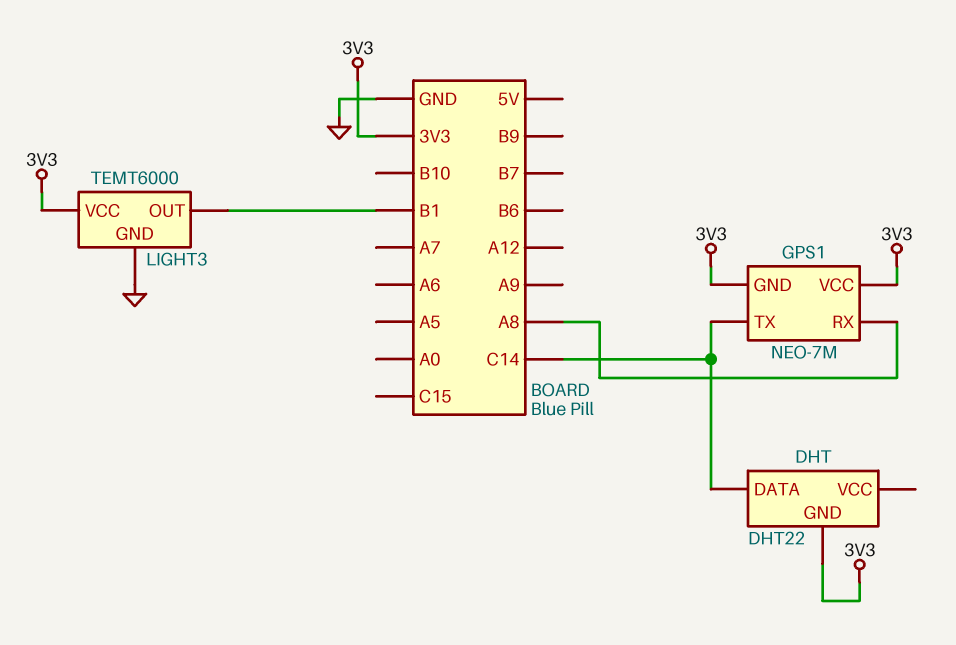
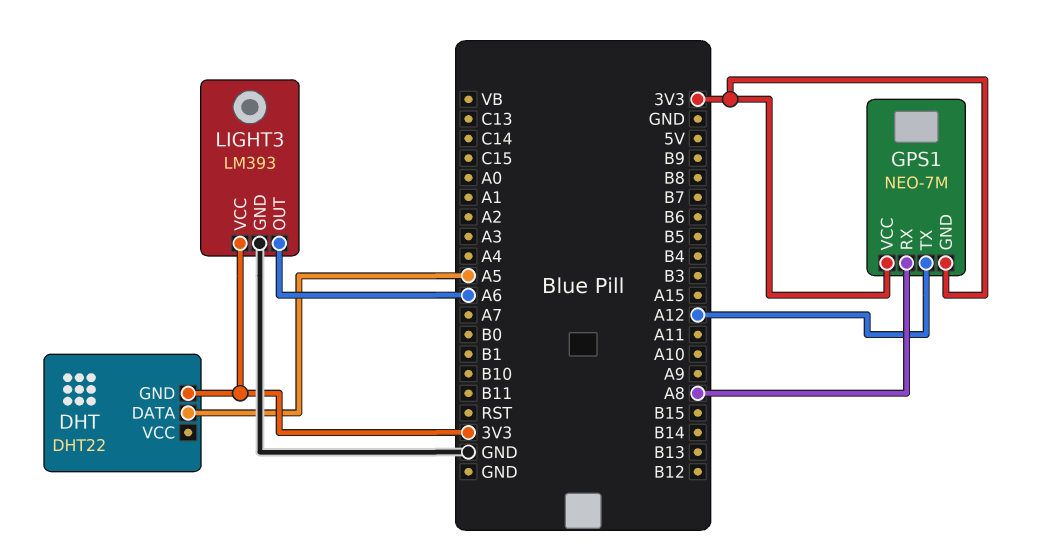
DHT pin DATA: C14 -> A5
GPS1 pin TX: C14 -> A12
LIGHT3: TEMT6000 -> LM393
LIGHT3 pin OUT: B1 -> A6

